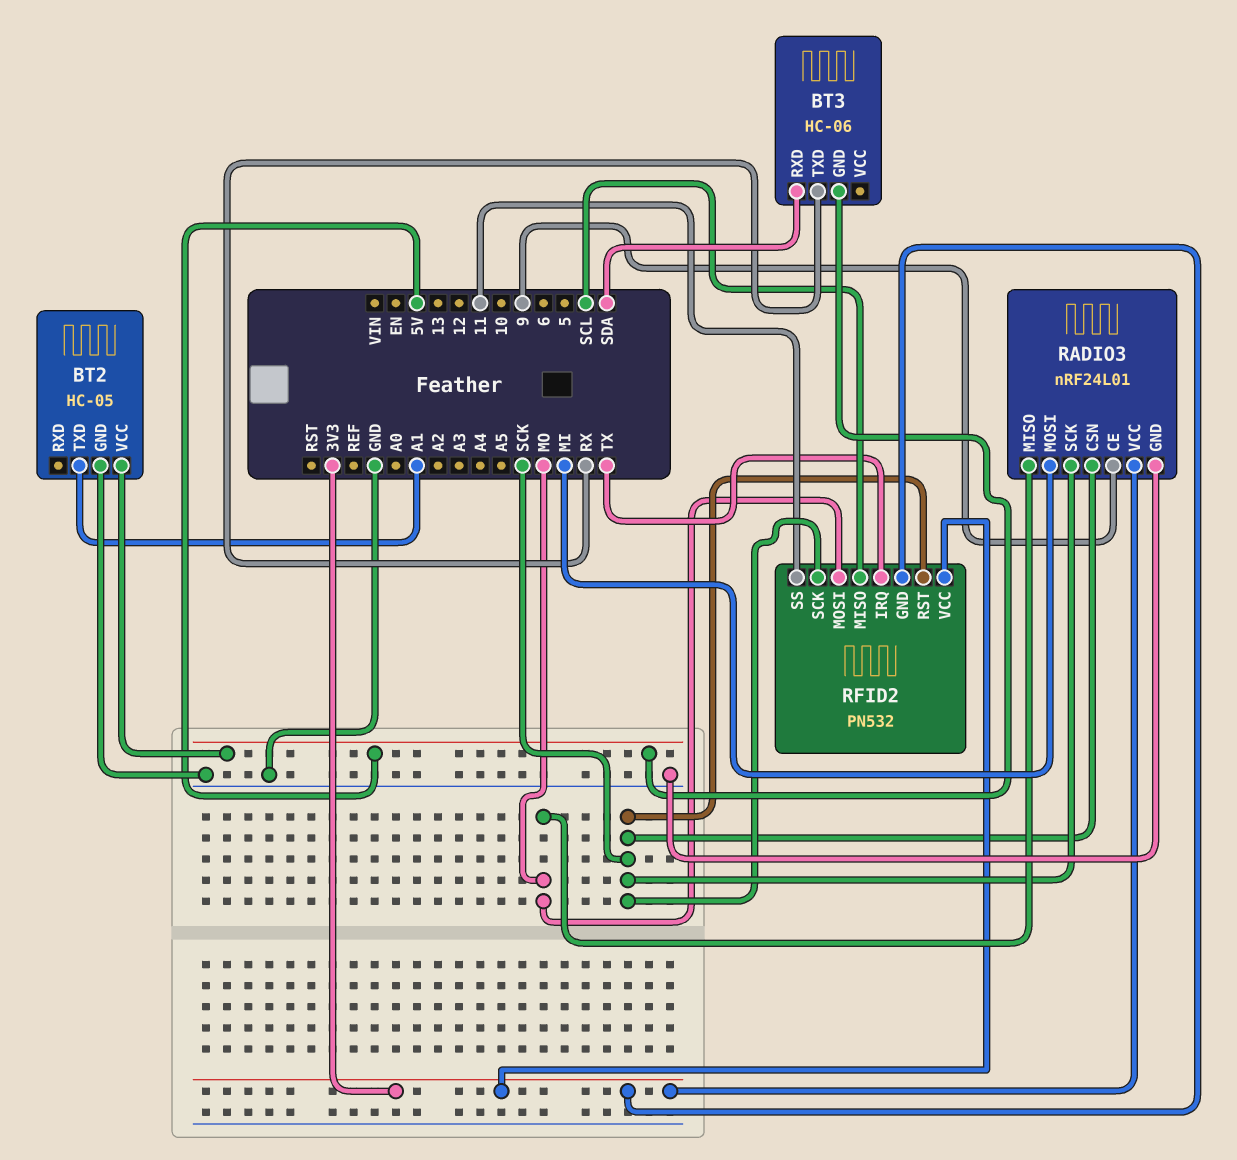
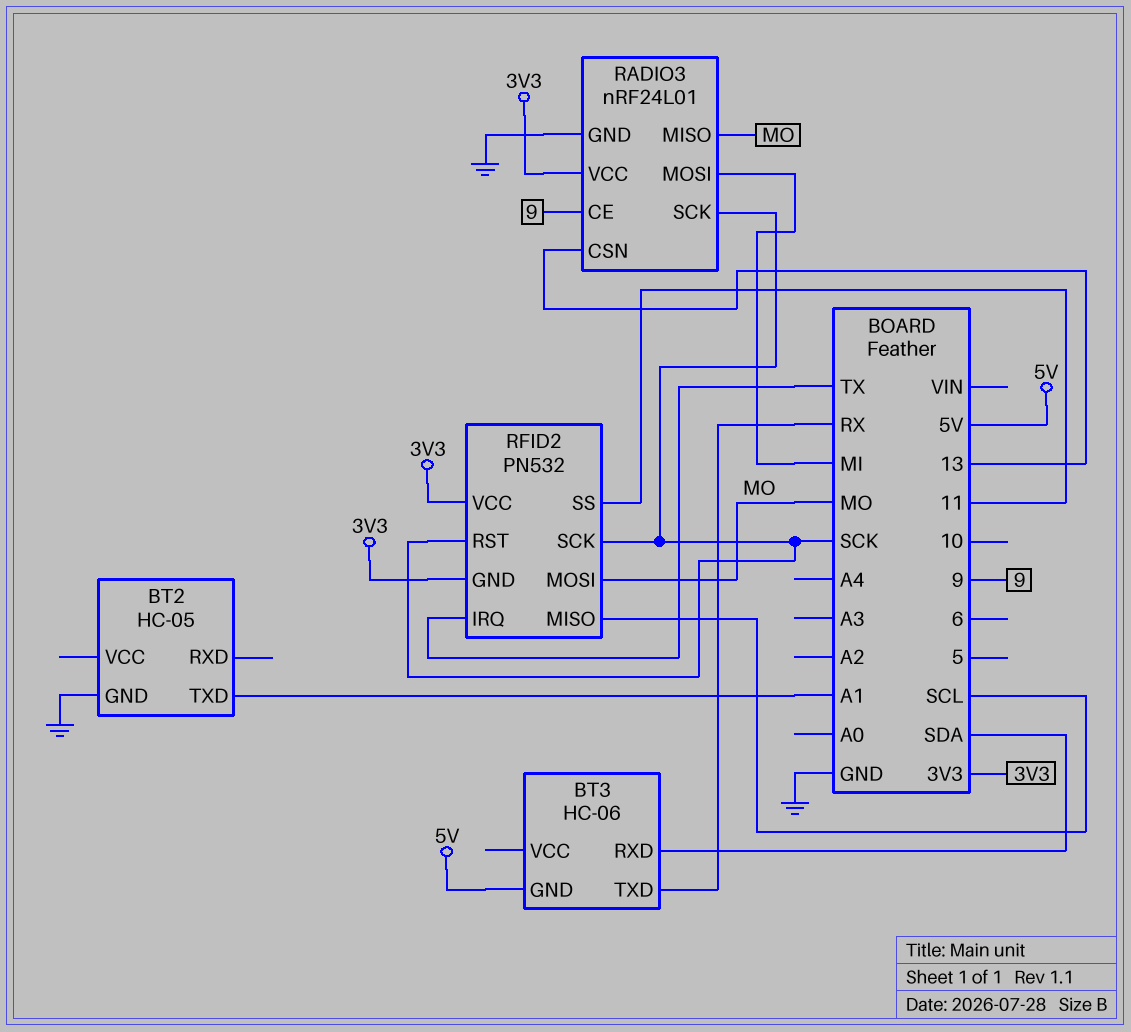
BT2 pin VCC: 5V -> none
RADIO3 pin CSN: SCK -> 13

